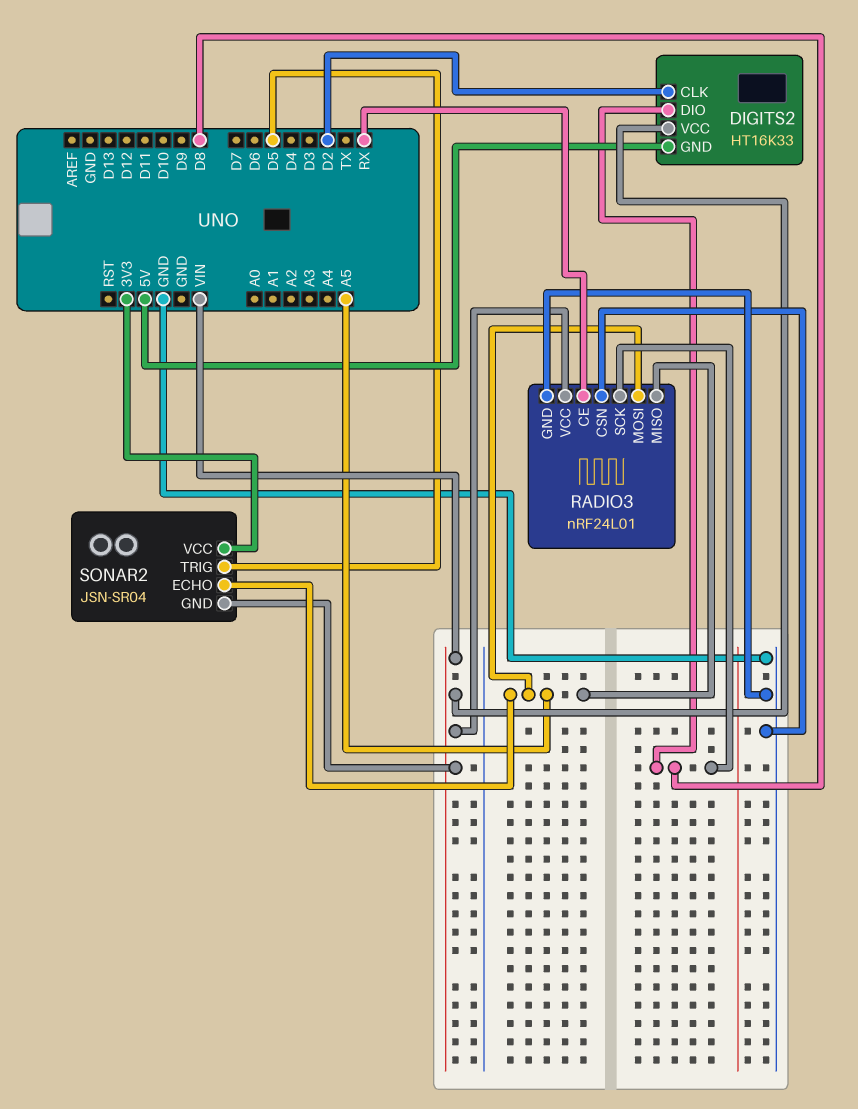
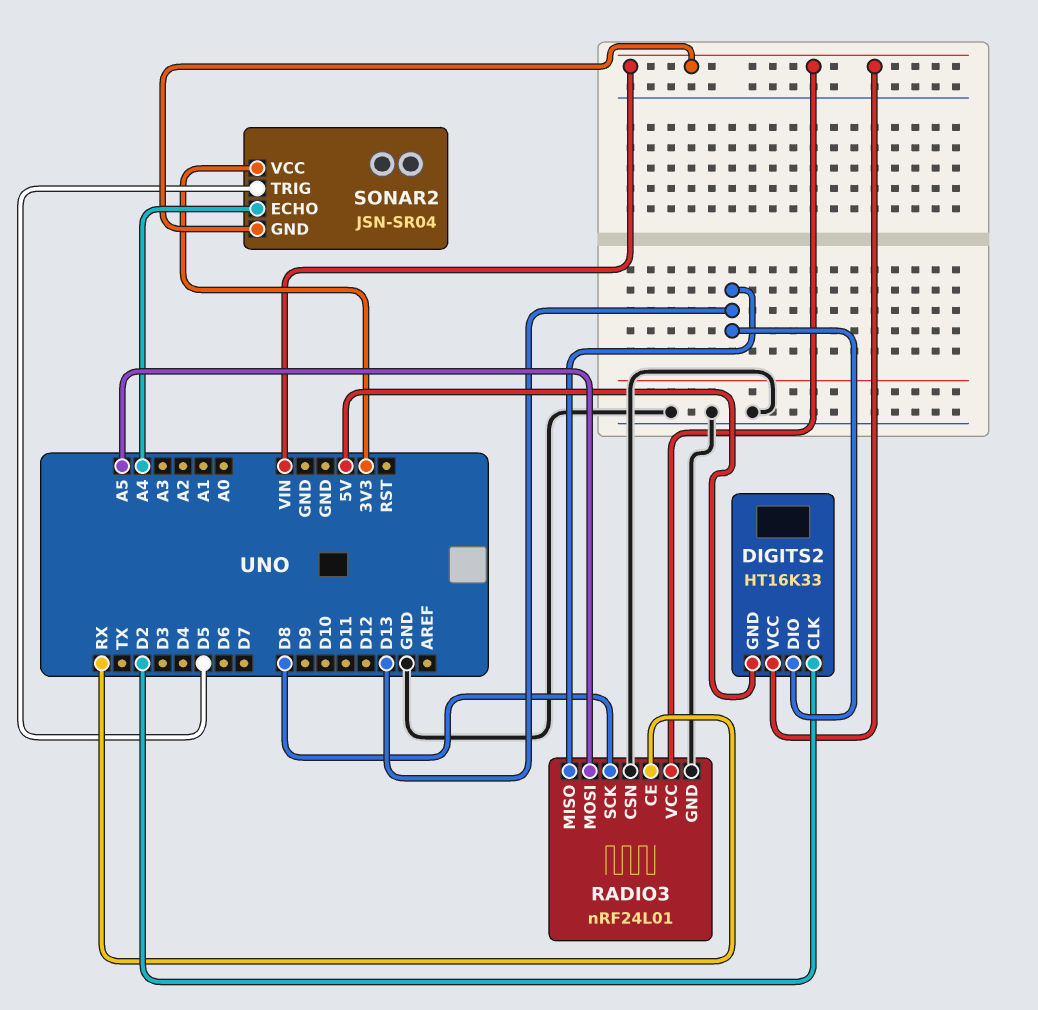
DIGITS2 pin DIO: D8 -> D13
RADIO3 pin MISO: A5 -> D13
SONAR2 pin ECHO: A5 -> A4

